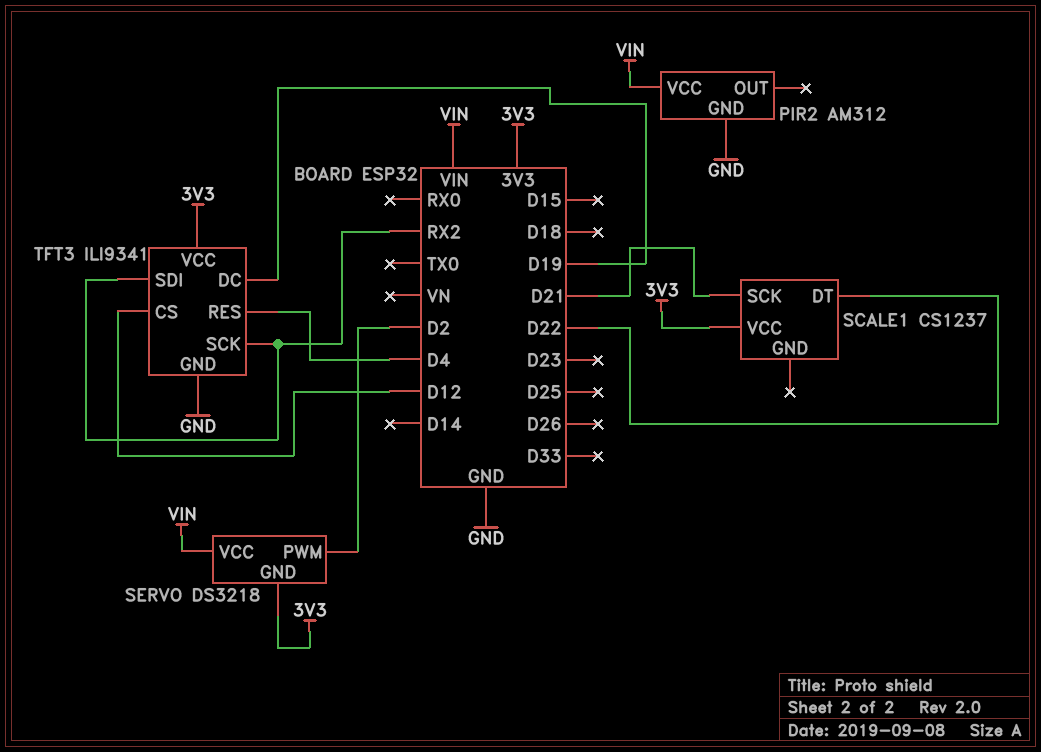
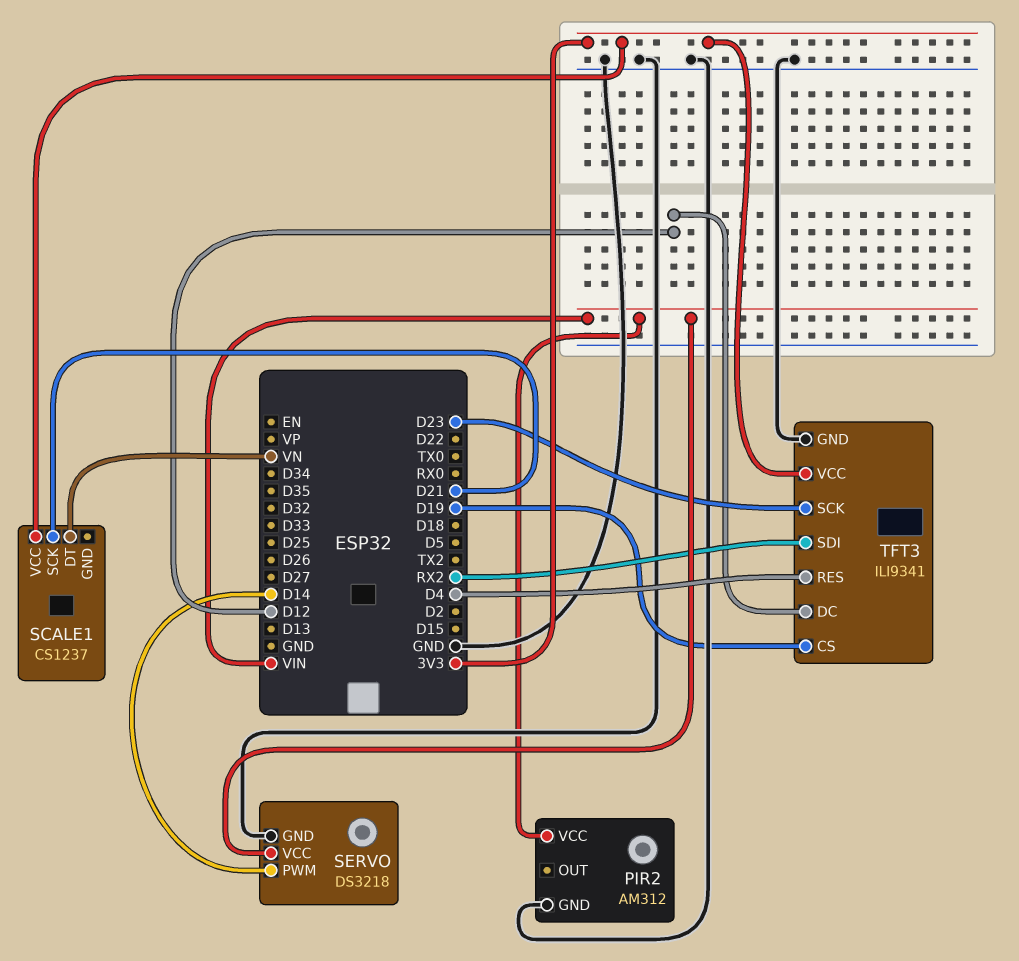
SCALE1 pin DT: D22 -> VN
SERVO pin GND: 3V3 -> GND
SERVO pin PWM: D2 -> D14
TFT3 pin CS: D12 -> D19
TFT3 pin DC: D19 -> D12
TFT3 pin SCK: RX2 -> D23

